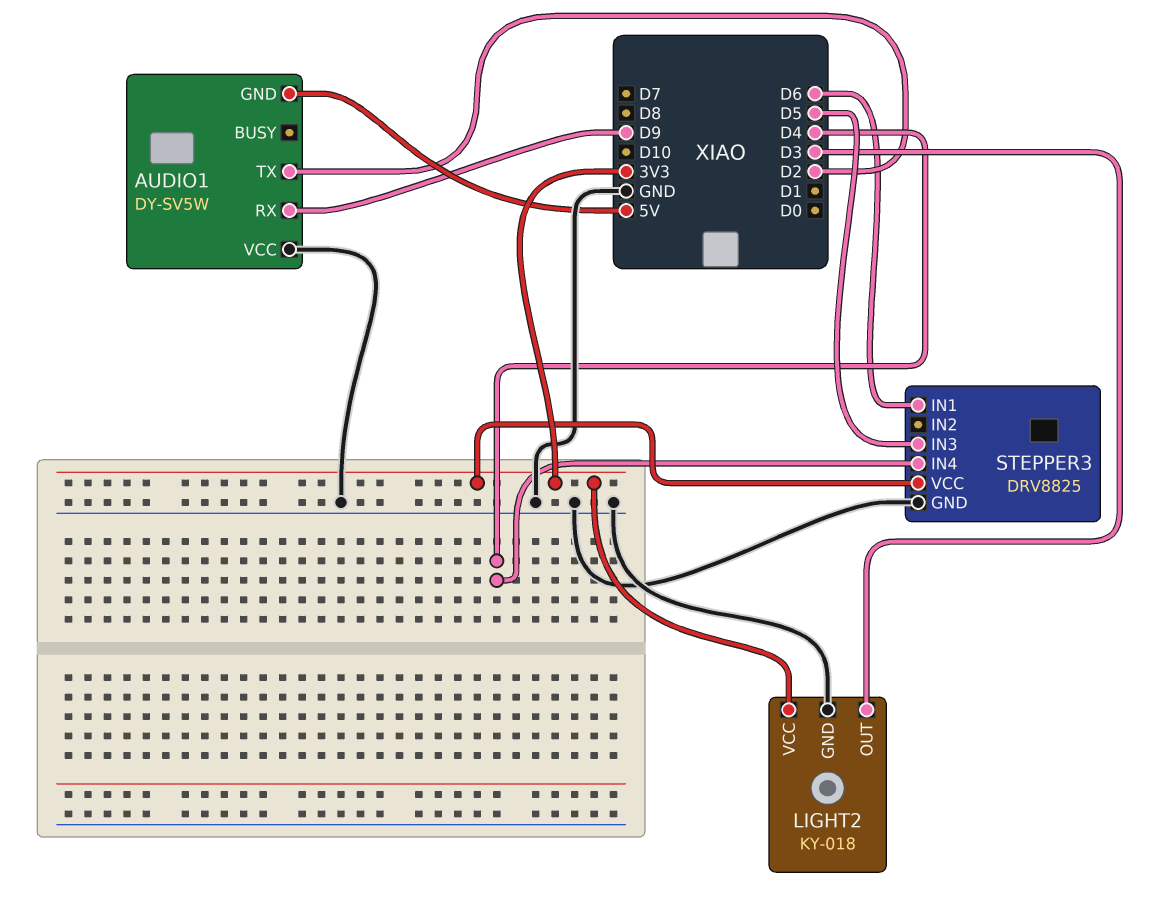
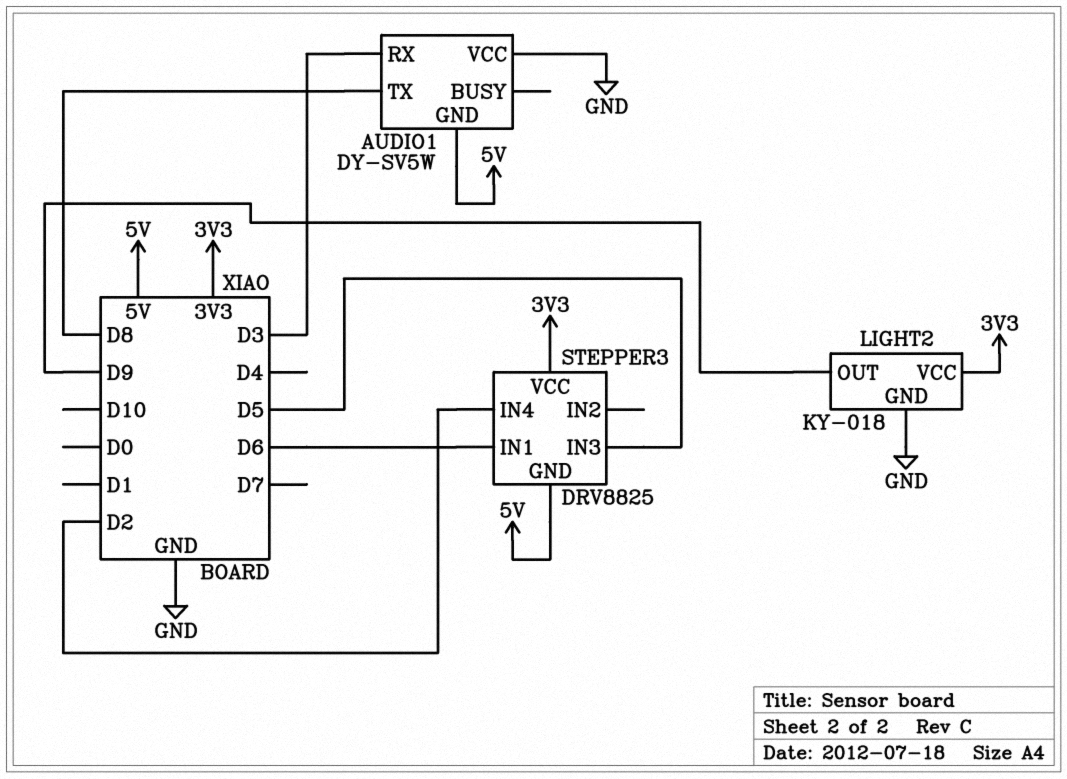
AUDIO1 pin RX: D9 -> D3
AUDIO1 pin TX: D2 -> D8
LIGHT2 pin OUT: D3 -> D9
STEPPER3 pin GND: GND -> 5V
STEPPER3 pin IN4: D4 -> D2

